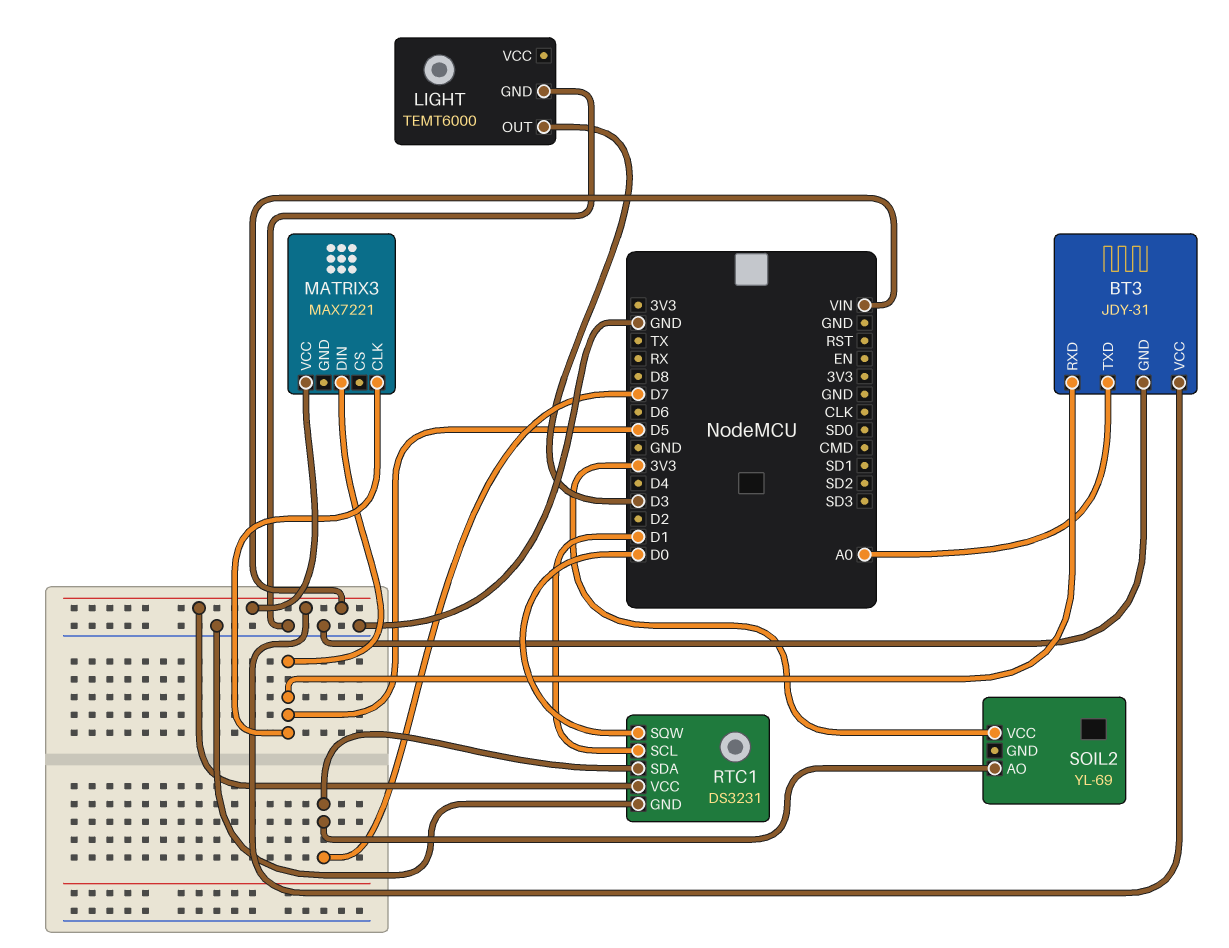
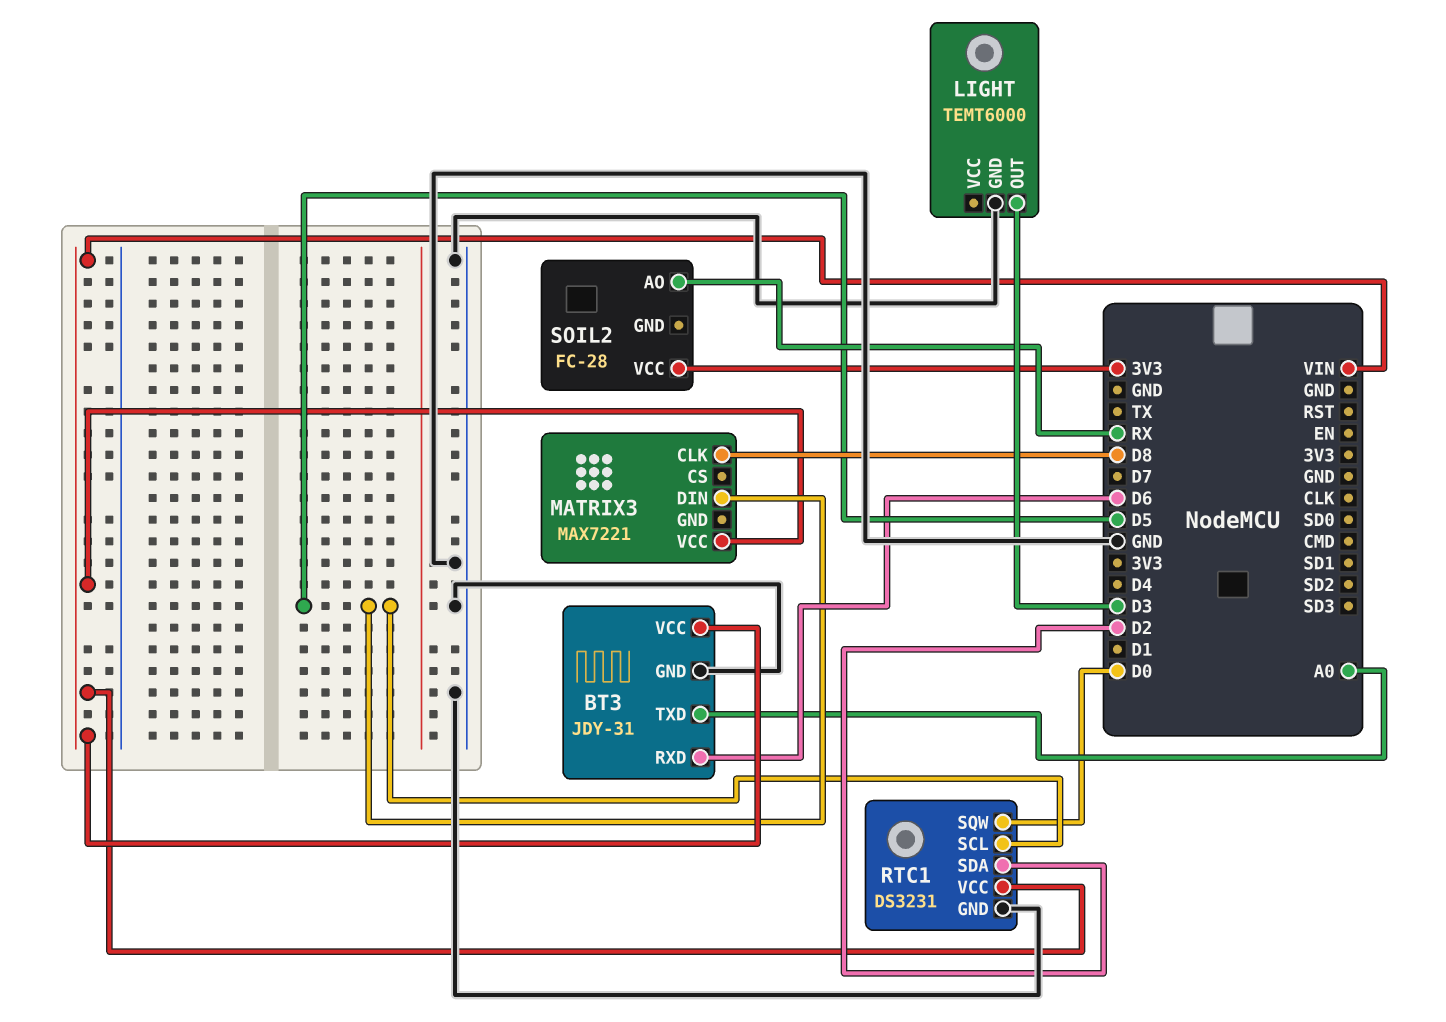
BT3 pin RXD: D5 -> D6
MATRIX3 pin CLK: D5 -> D8
RTC1 pin SCL: D1 -> D5
RTC1 pin SDA: D7 -> D2
SOIL2: YL-69 -> FC-28
SOIL2 pin AO: D7 -> RX

